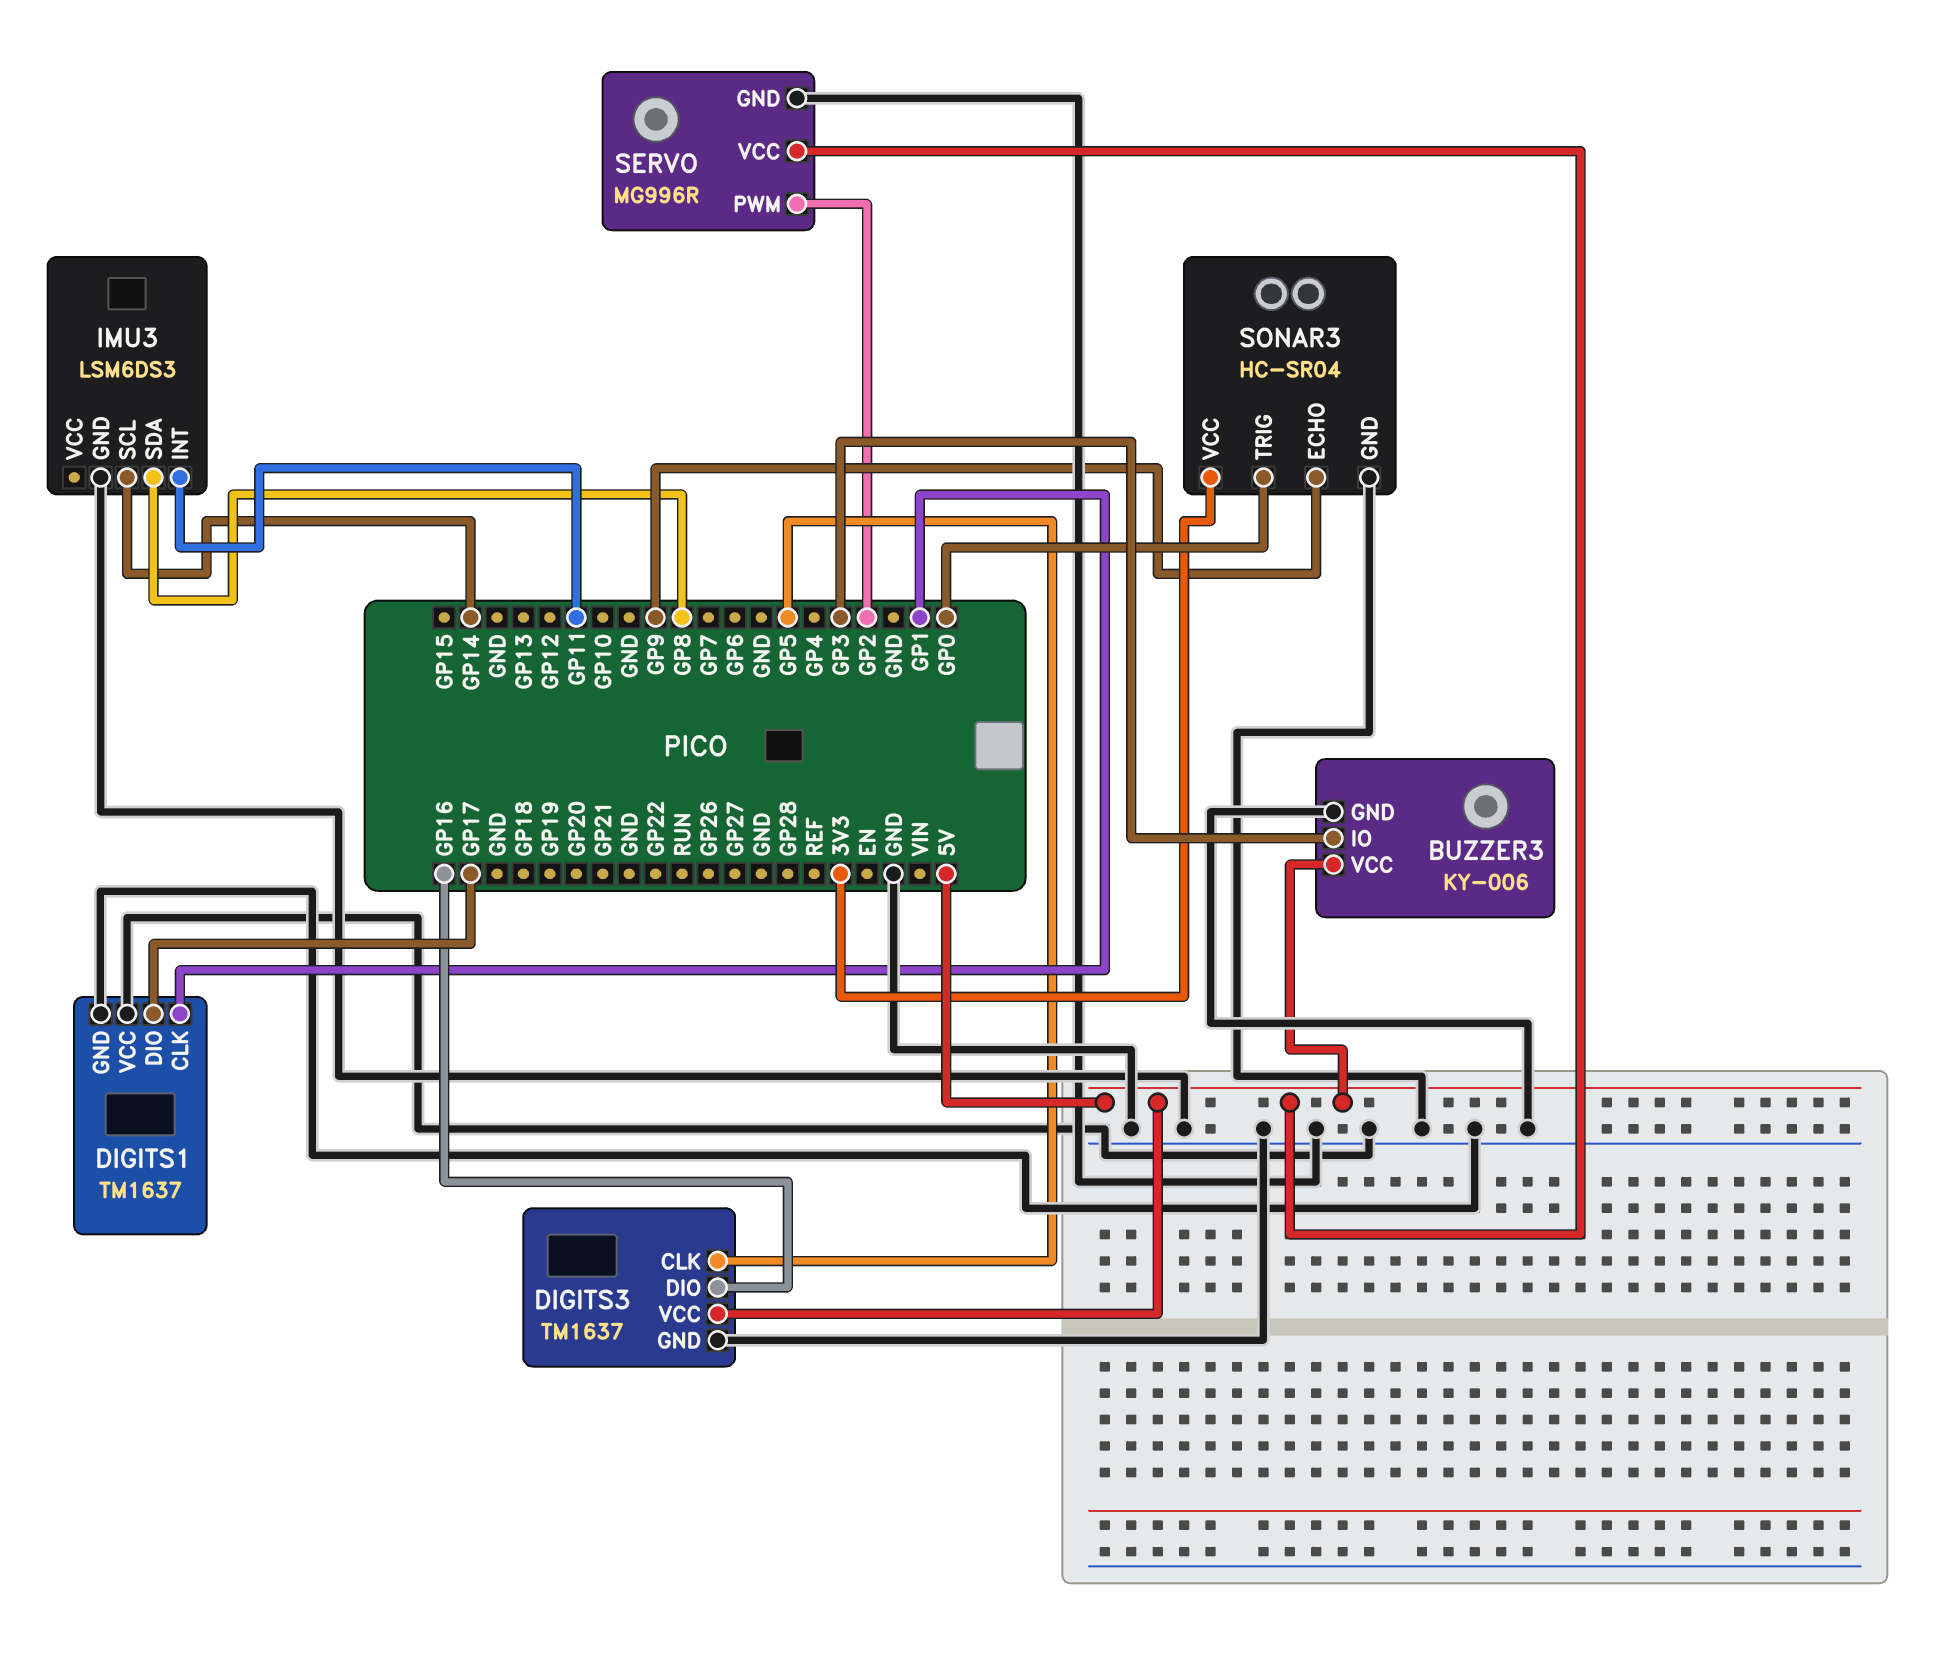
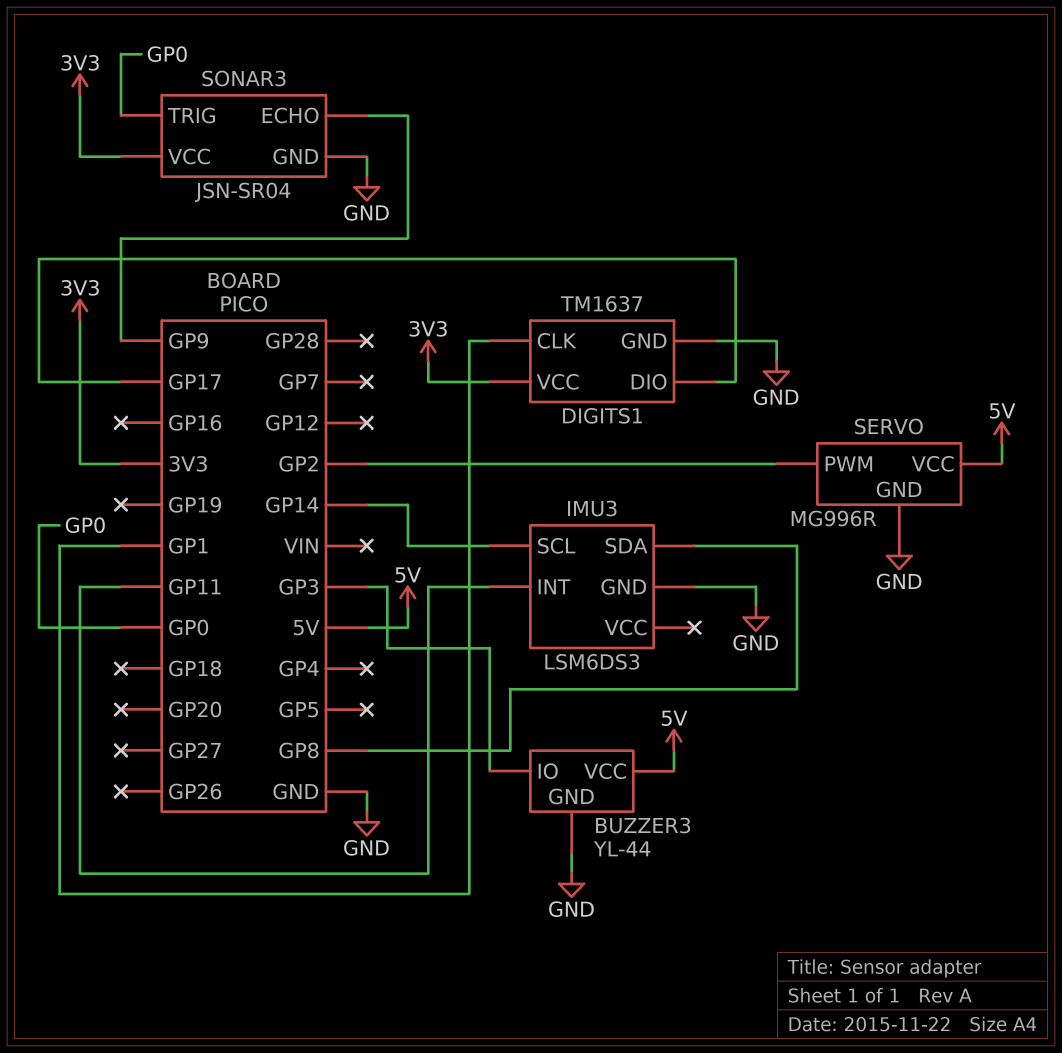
BUZZER3: KY-006 -> YL-44
DIGITS1 pin VCC: GND -> 3V3
DIGITS3: TM1637 -> none
DIGITS3 pin CLK: GP5 -> none
DIGITS3 pin DIO: GP16 -> none
DIGITS3 pin GND: GND -> none
DIGITS3 pin VCC: 5V -> none
SONAR3: HC-SR04 -> JSN-SR04

